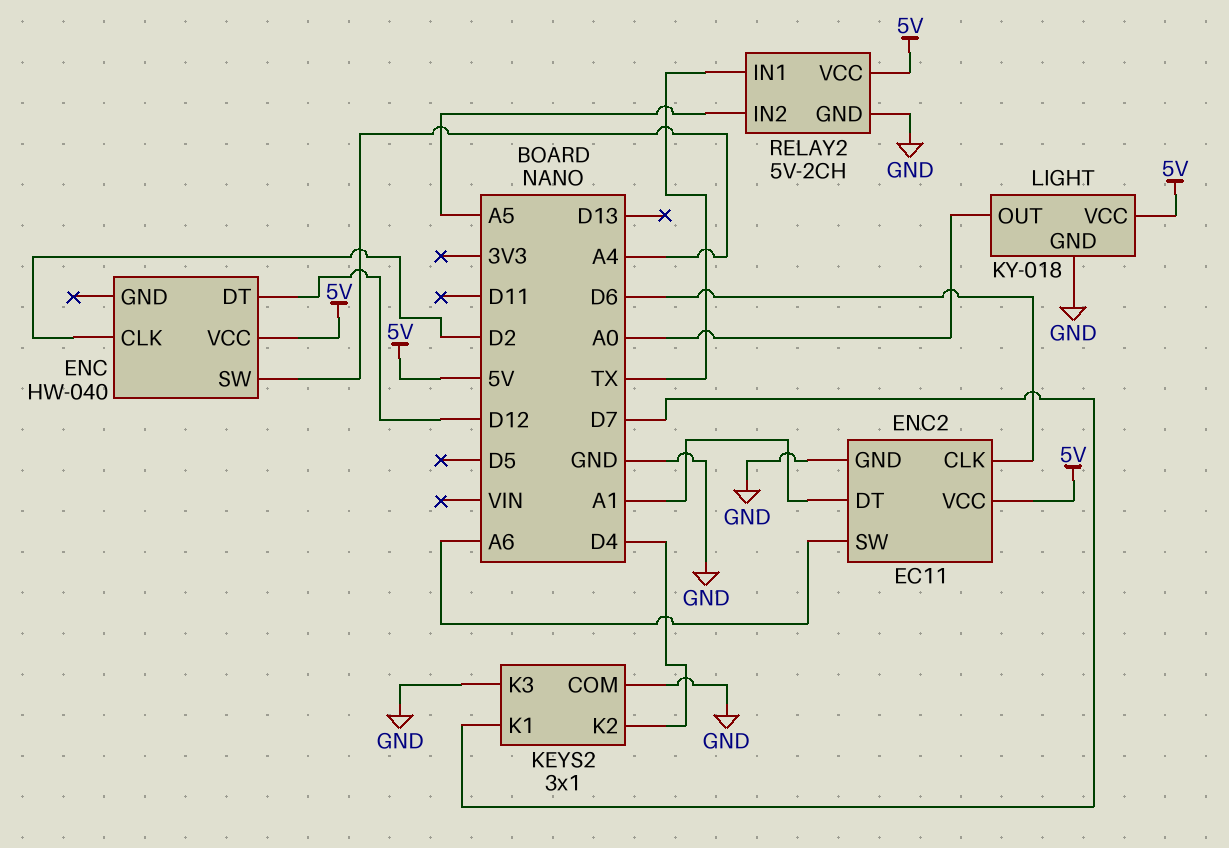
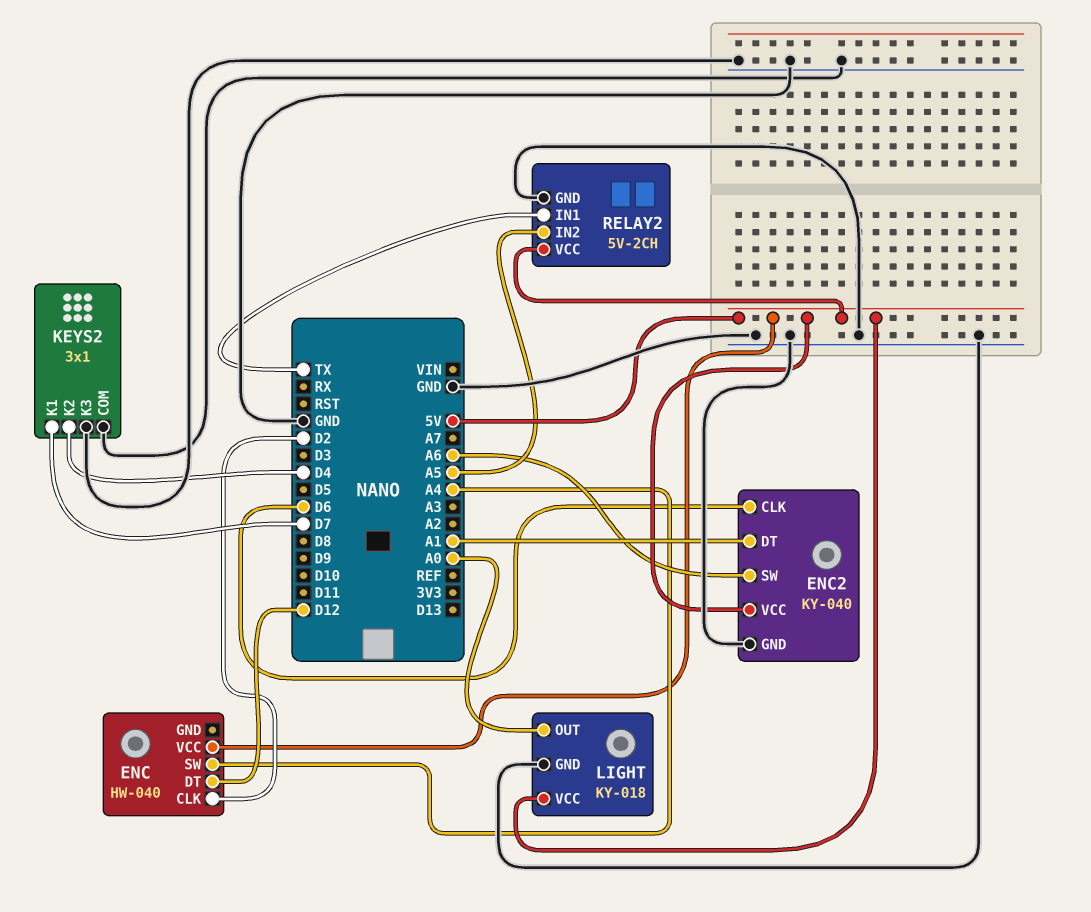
ENC2: EC11 -> KY-040

